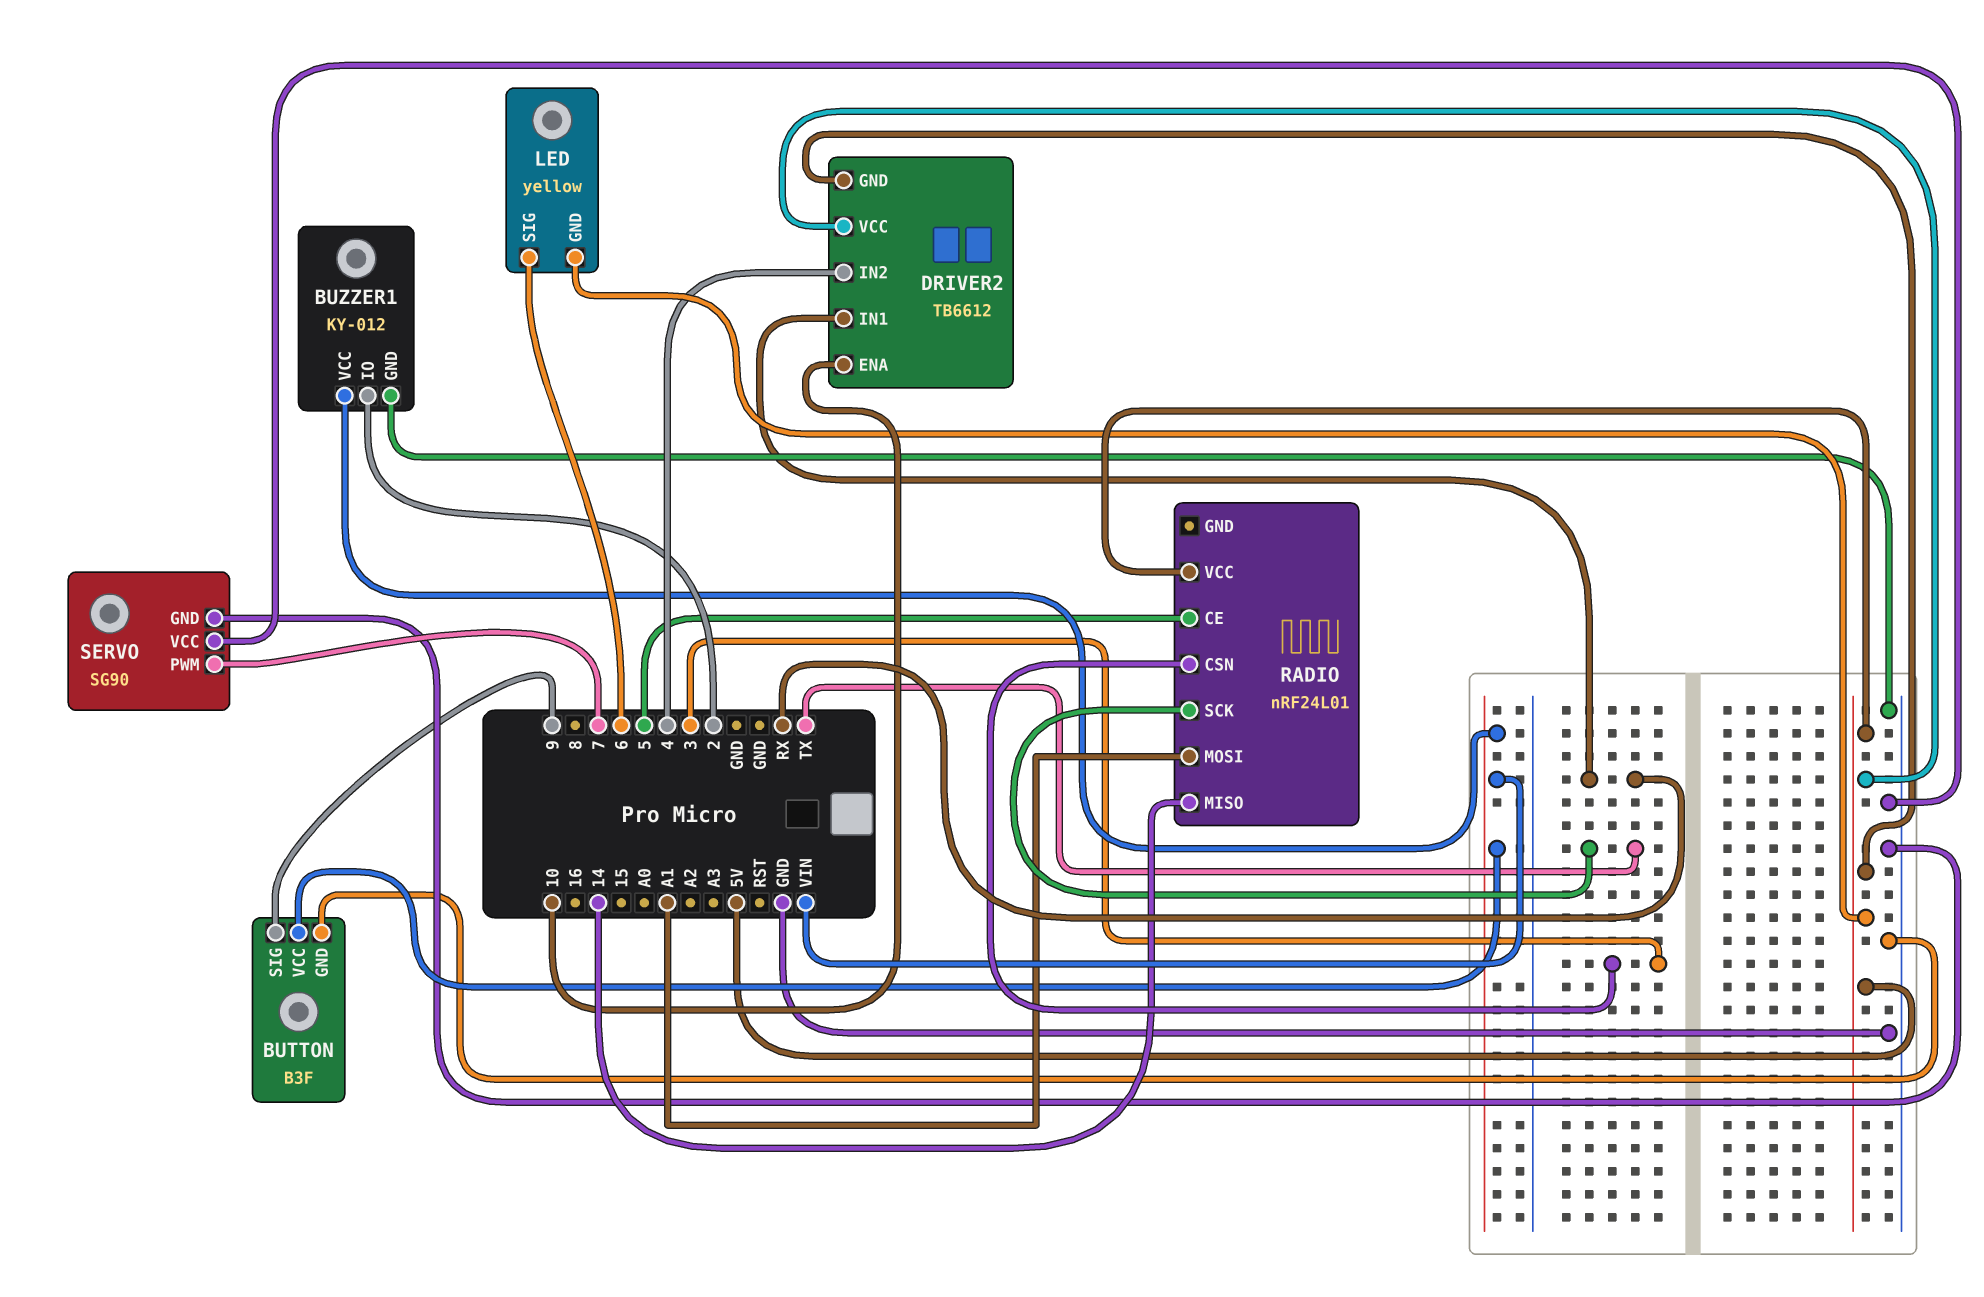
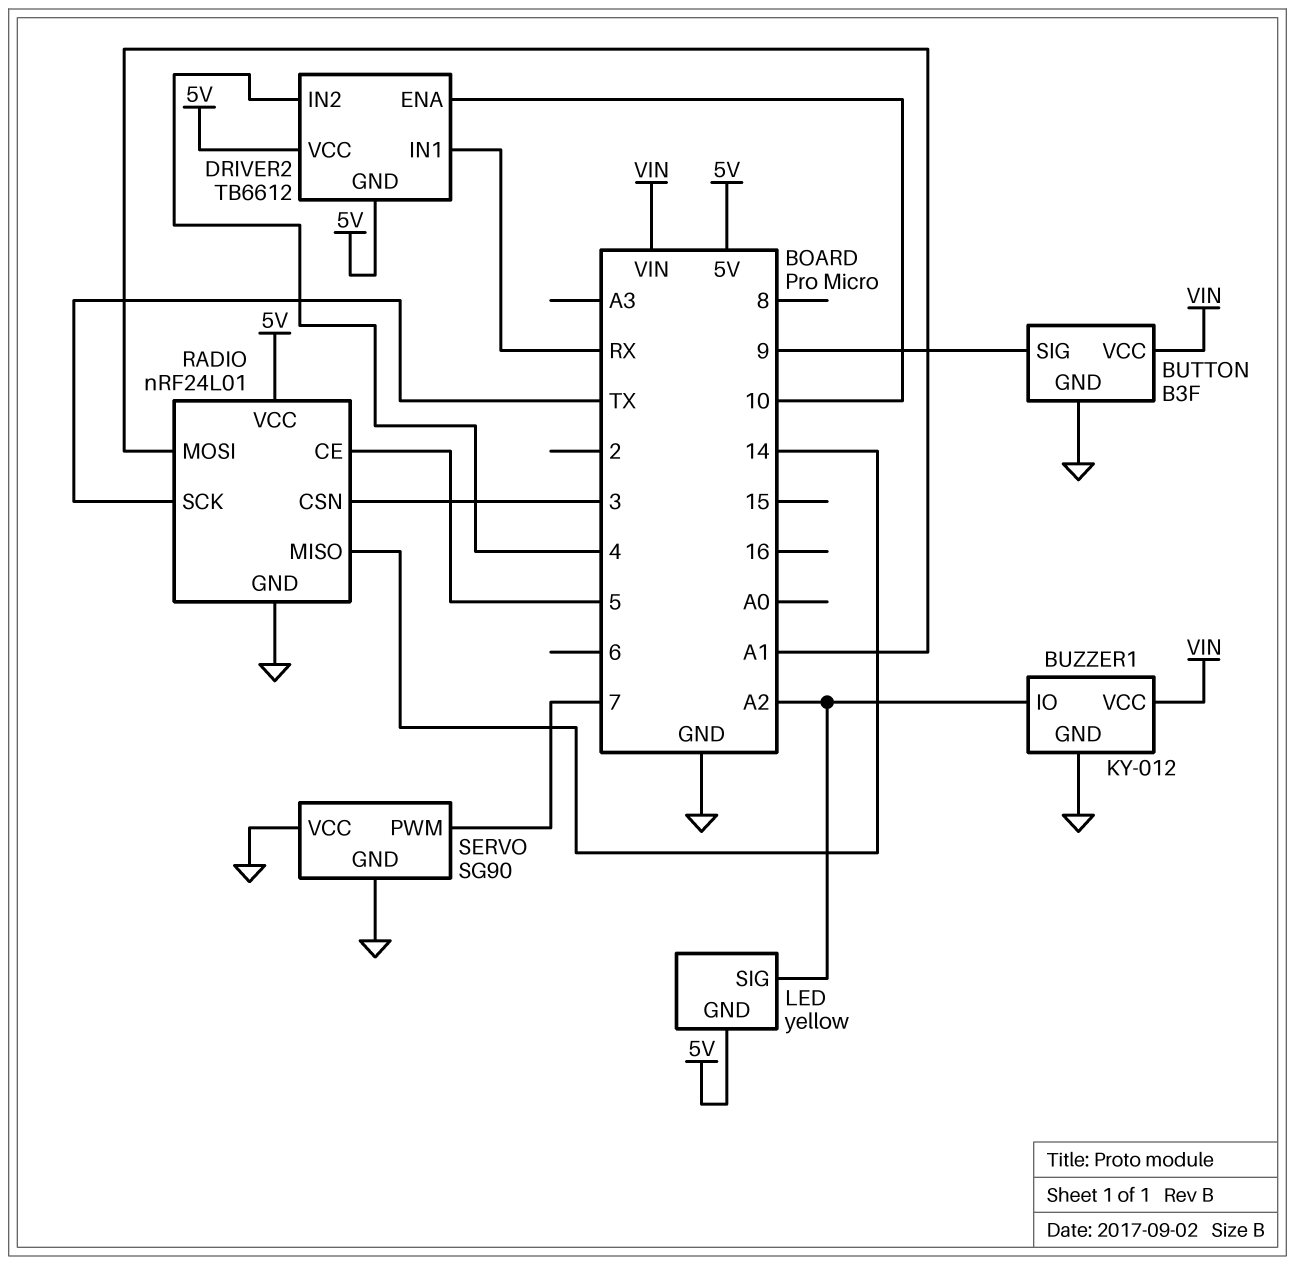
BUZZER1 pin IO: 2 -> A2
LED pin SIG: 6 -> A2
RADIO pin GND: none -> GND

